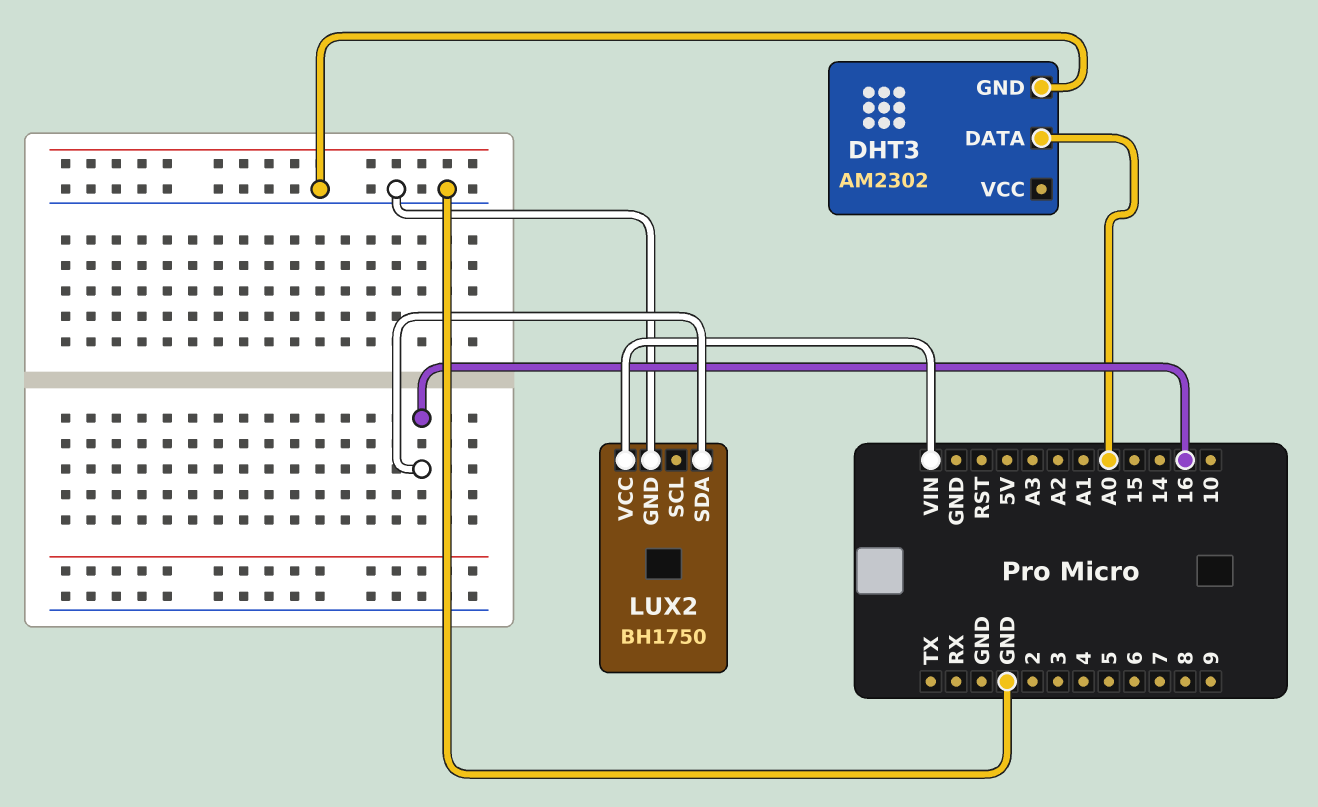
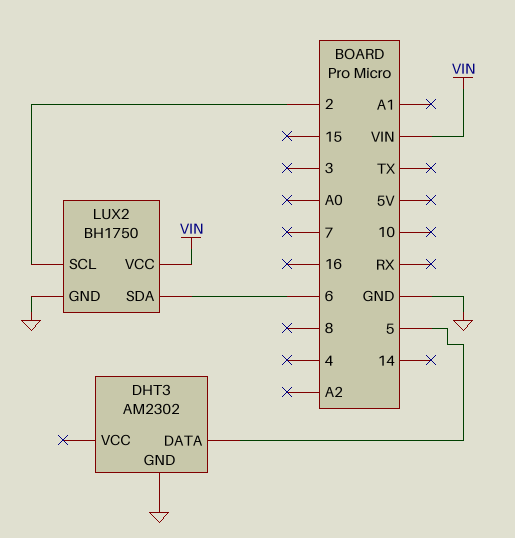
DHT3 pin DATA: A0 -> 5
LUX2 pin SCL: none -> 2
LUX2 pin SDA: 16 -> 6

